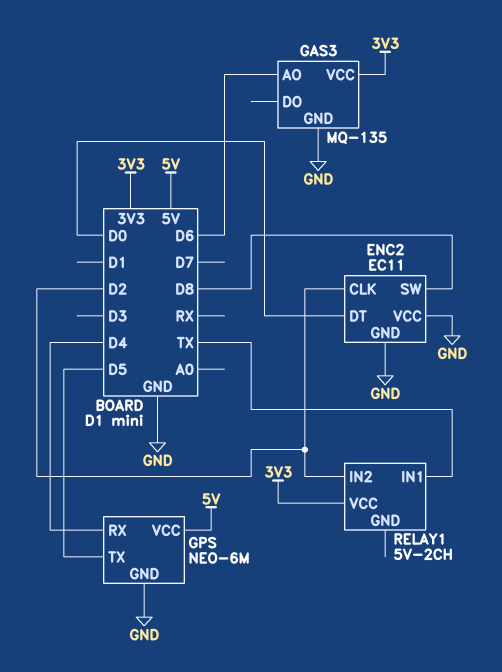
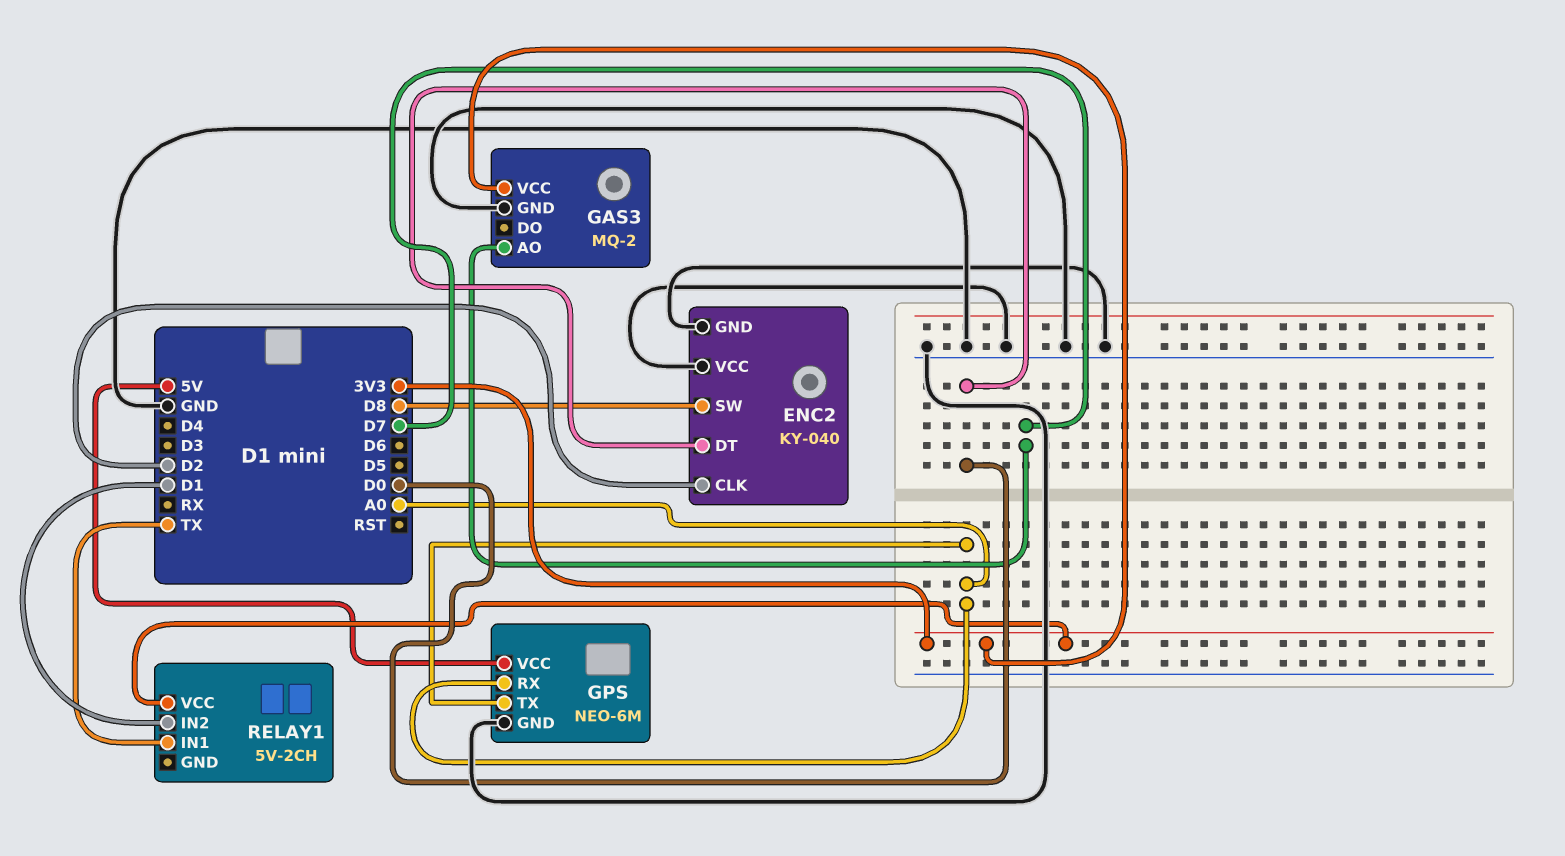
ENC2: EC11 -> KY-040
GAS3: MQ-135 -> MQ-2
GAS3 pin AO: D6 -> D7
GPS pin RX: D4 -> A0
GPS pin TX: D5 -> A0
RELAY1 pin IN2: D2 -> D1

